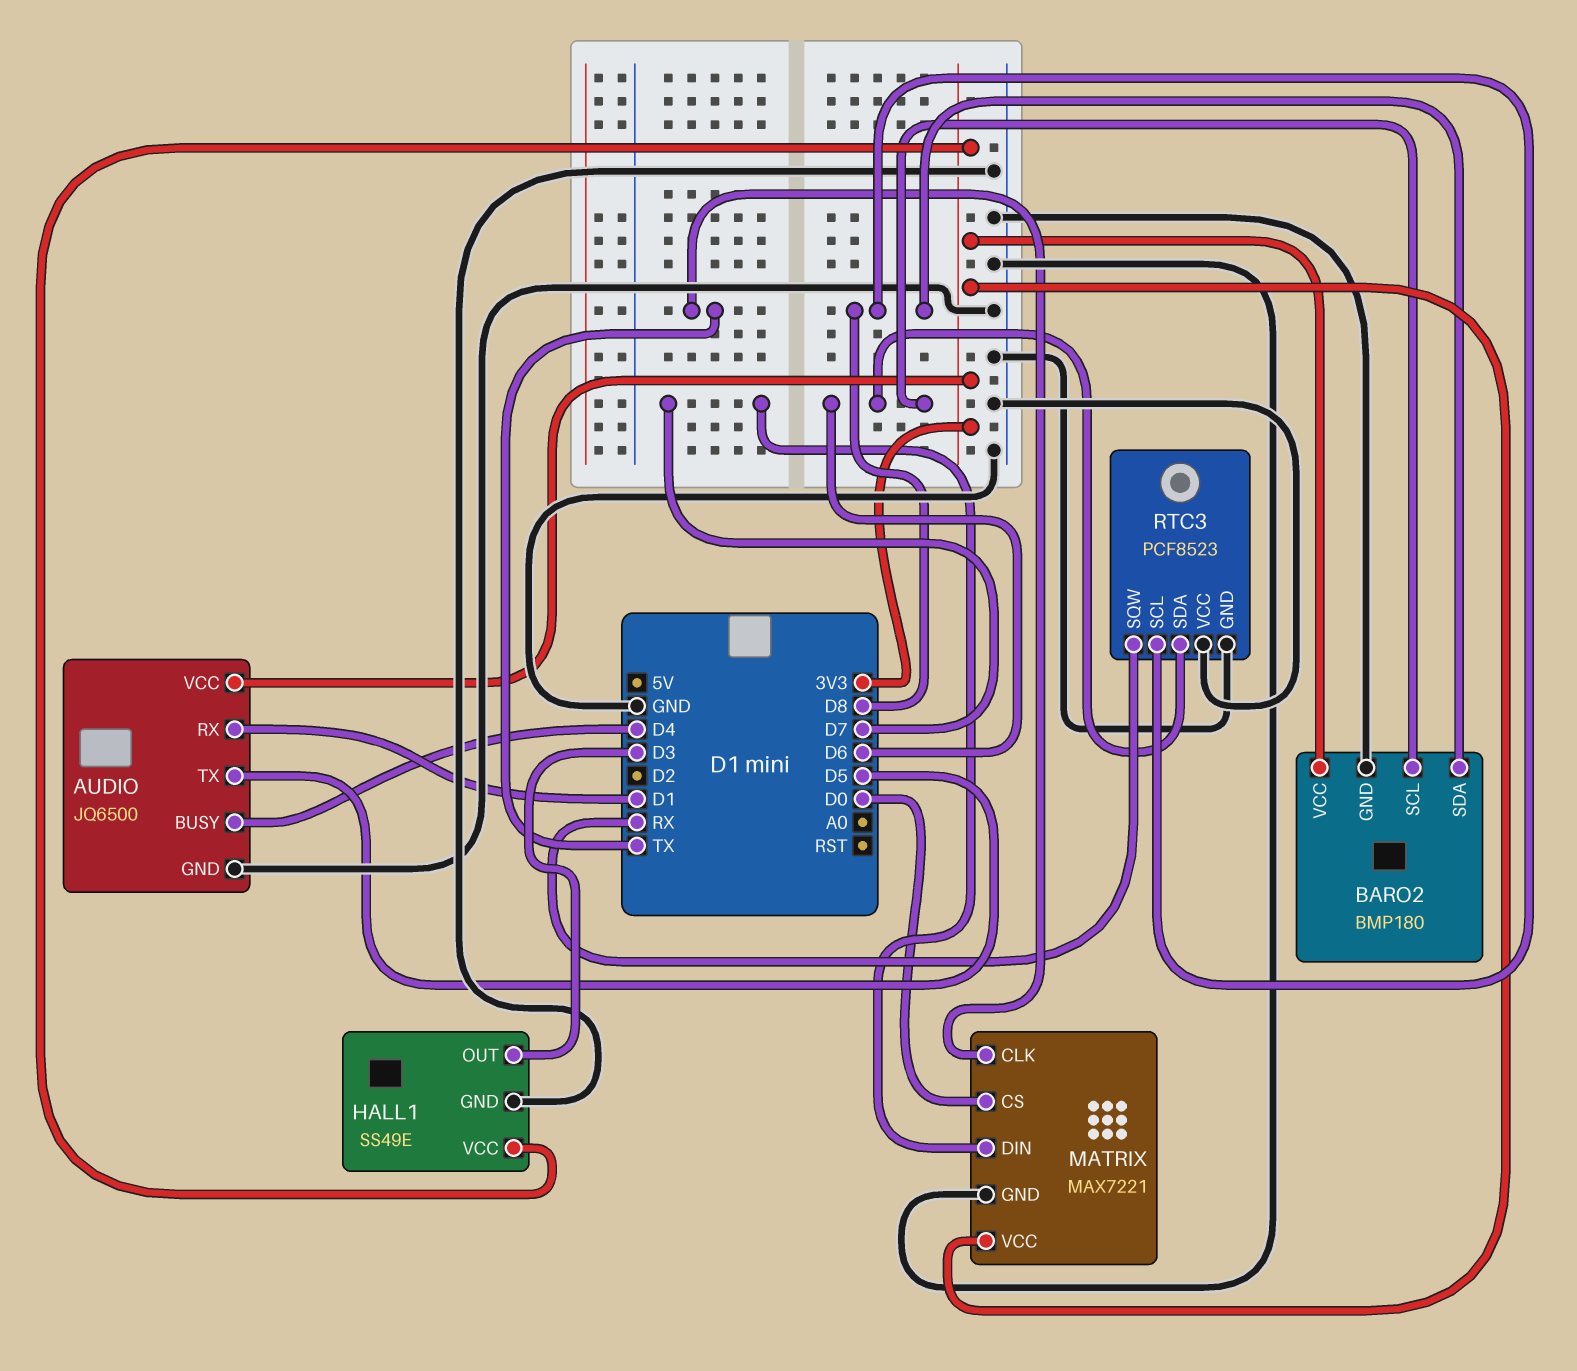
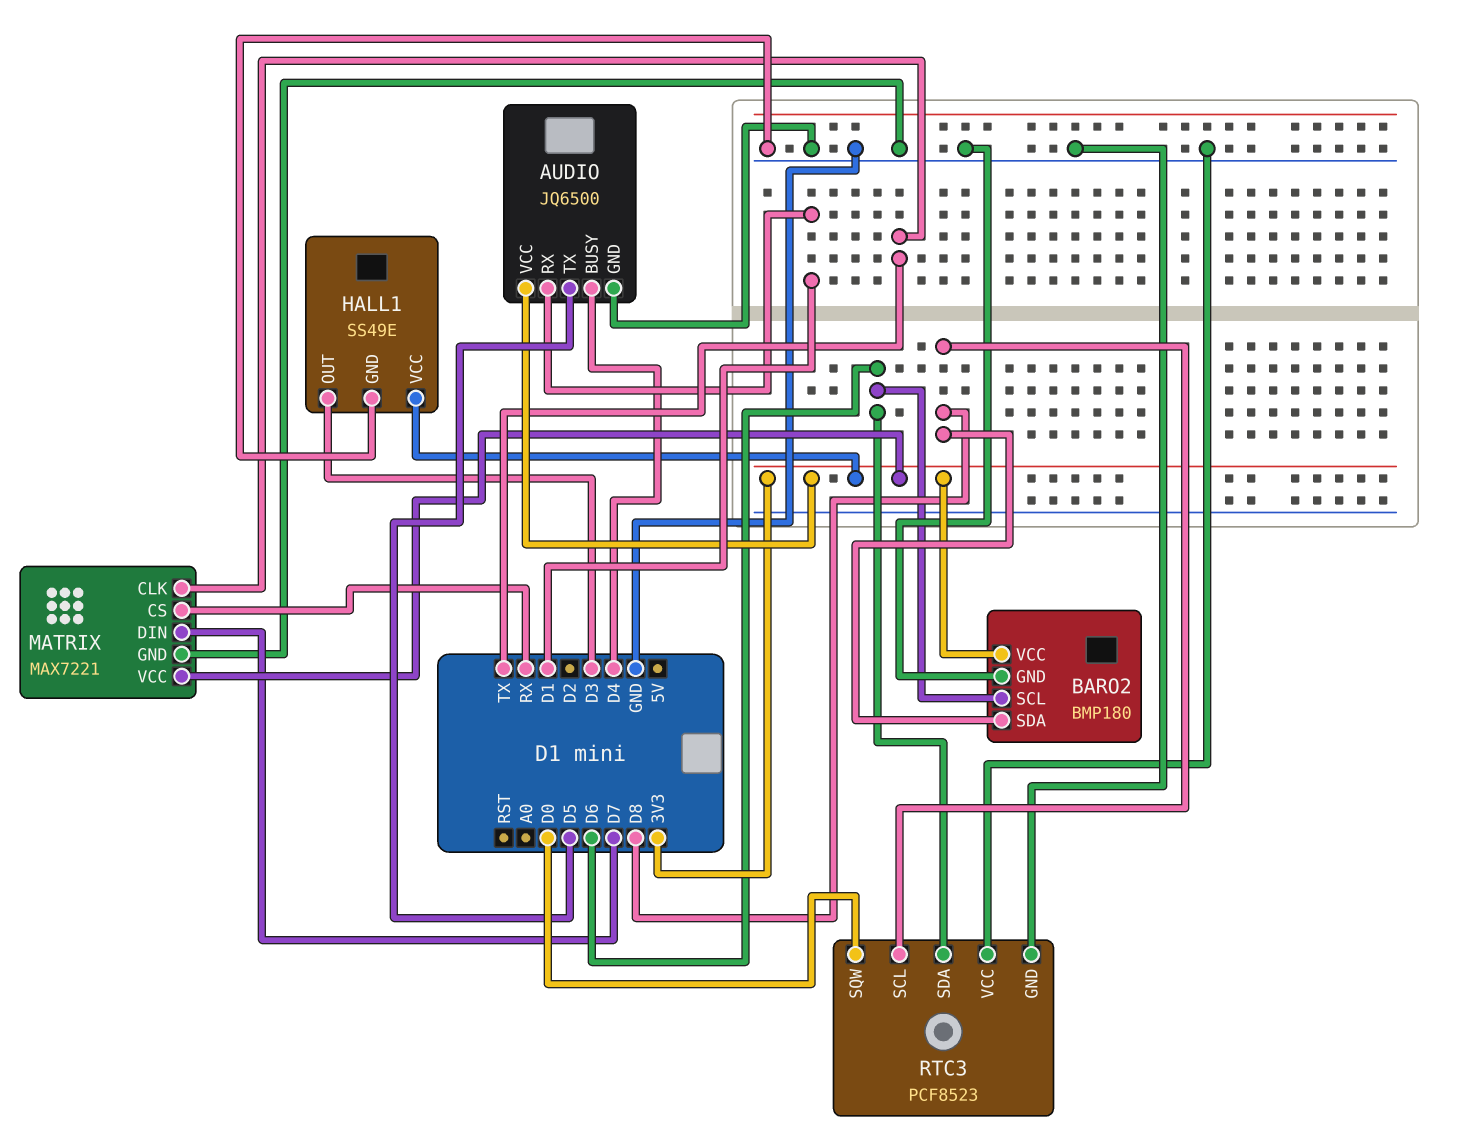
MATRIX pin CS: D0 -> RX
RTC3 pin SQW: RX -> D0

